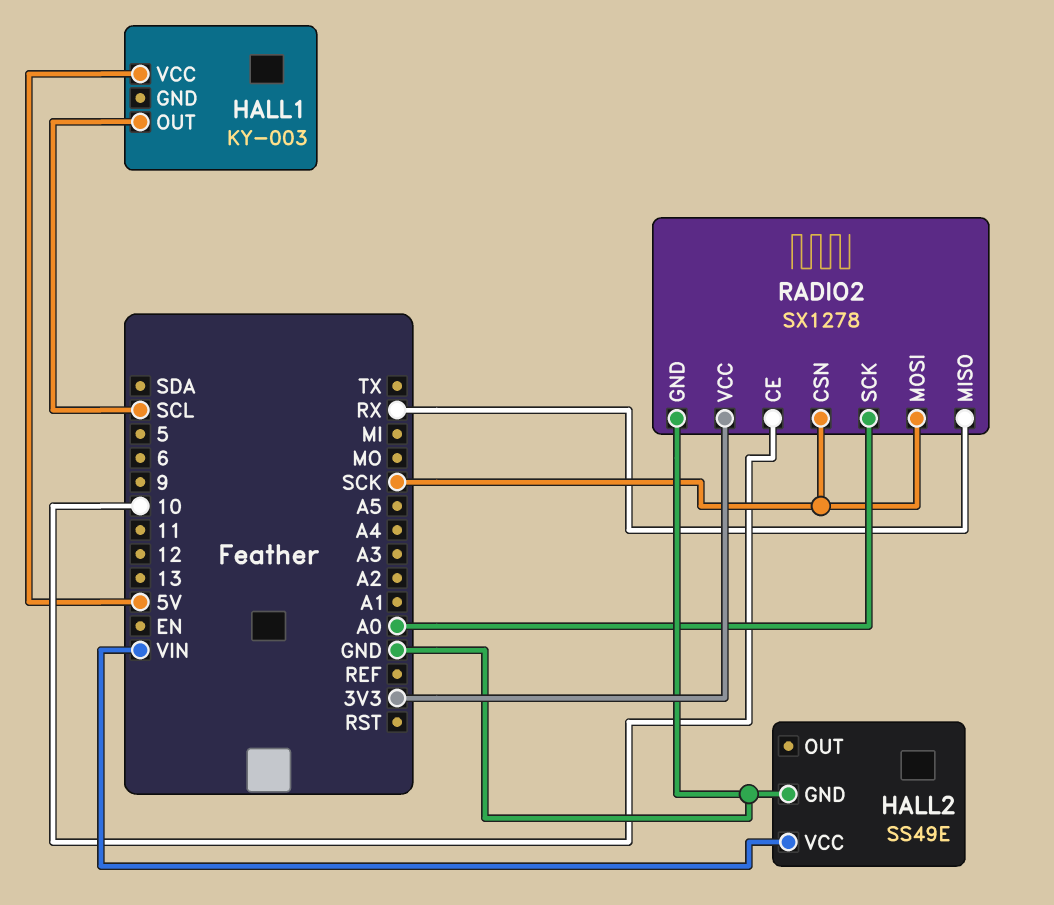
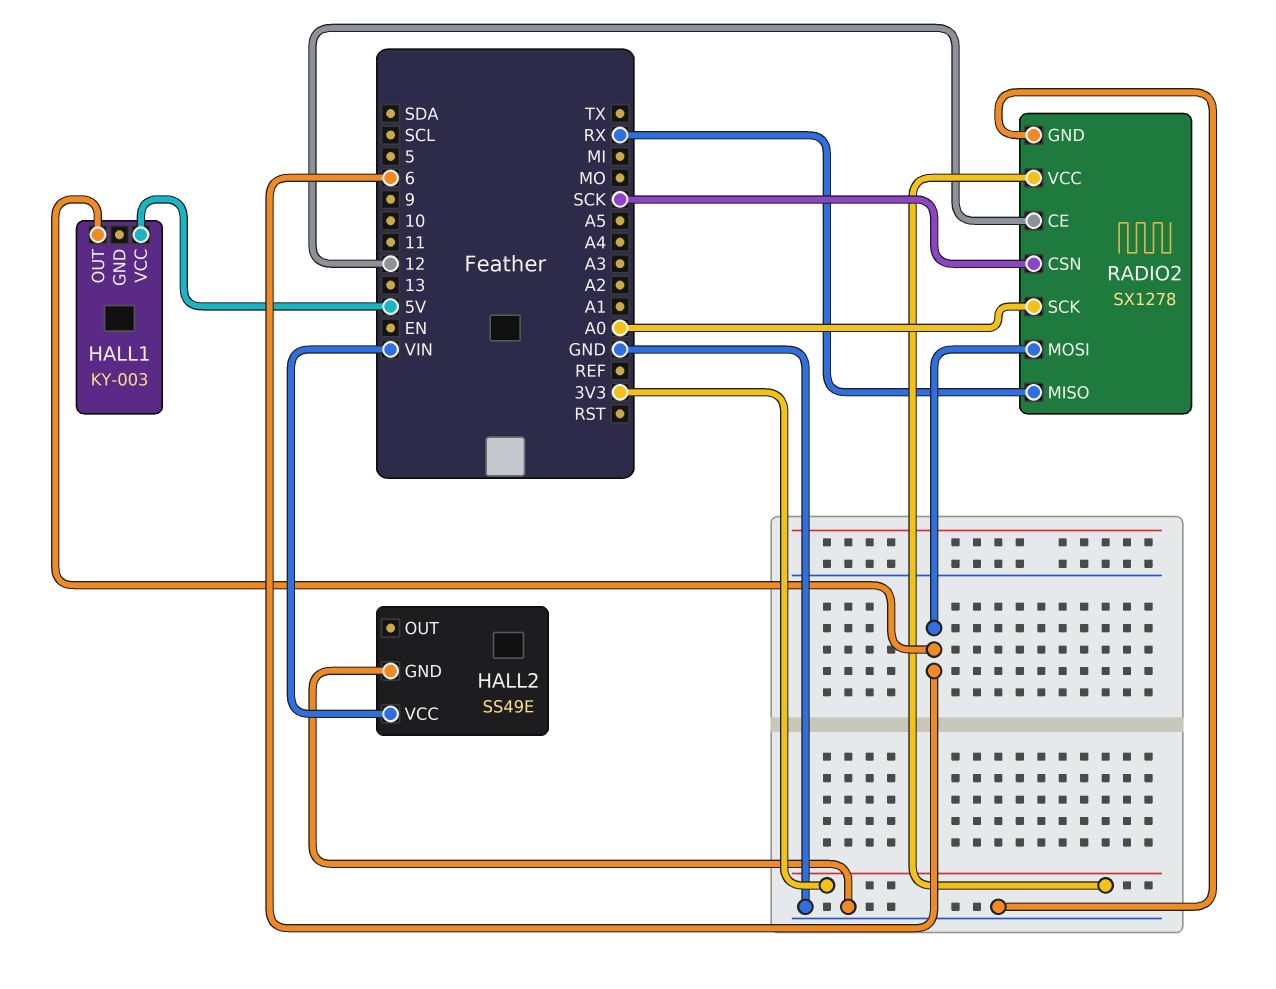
HALL1 pin OUT: SCL -> 6
RADIO2 pin CE: 10 -> 12
RADIO2 pin MOSI: SCK -> 6

